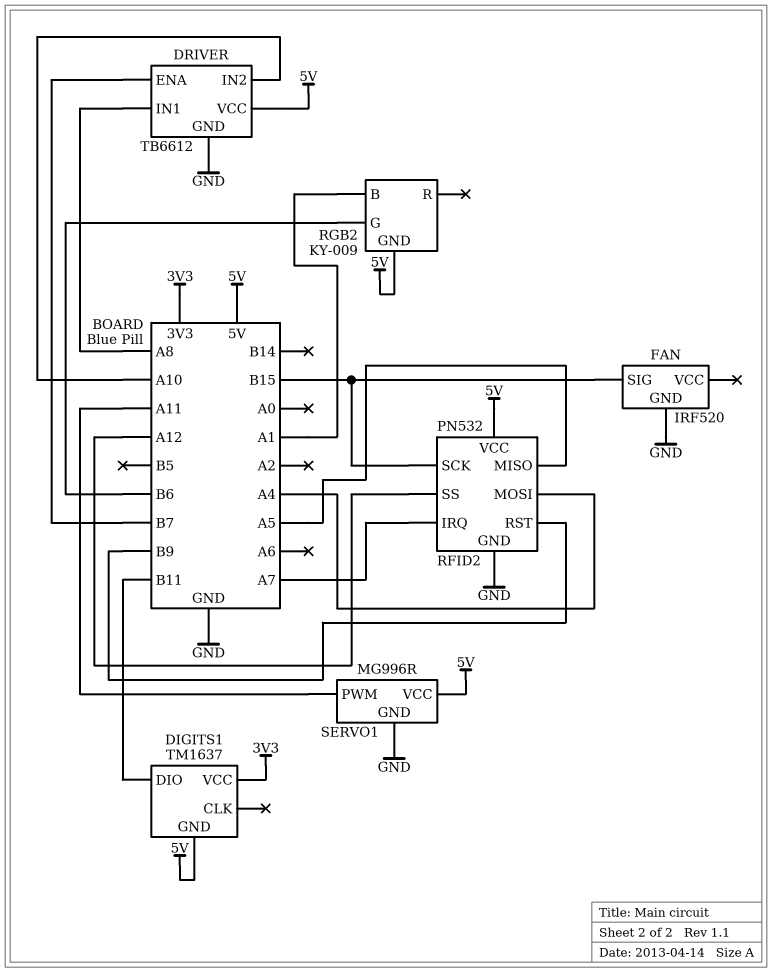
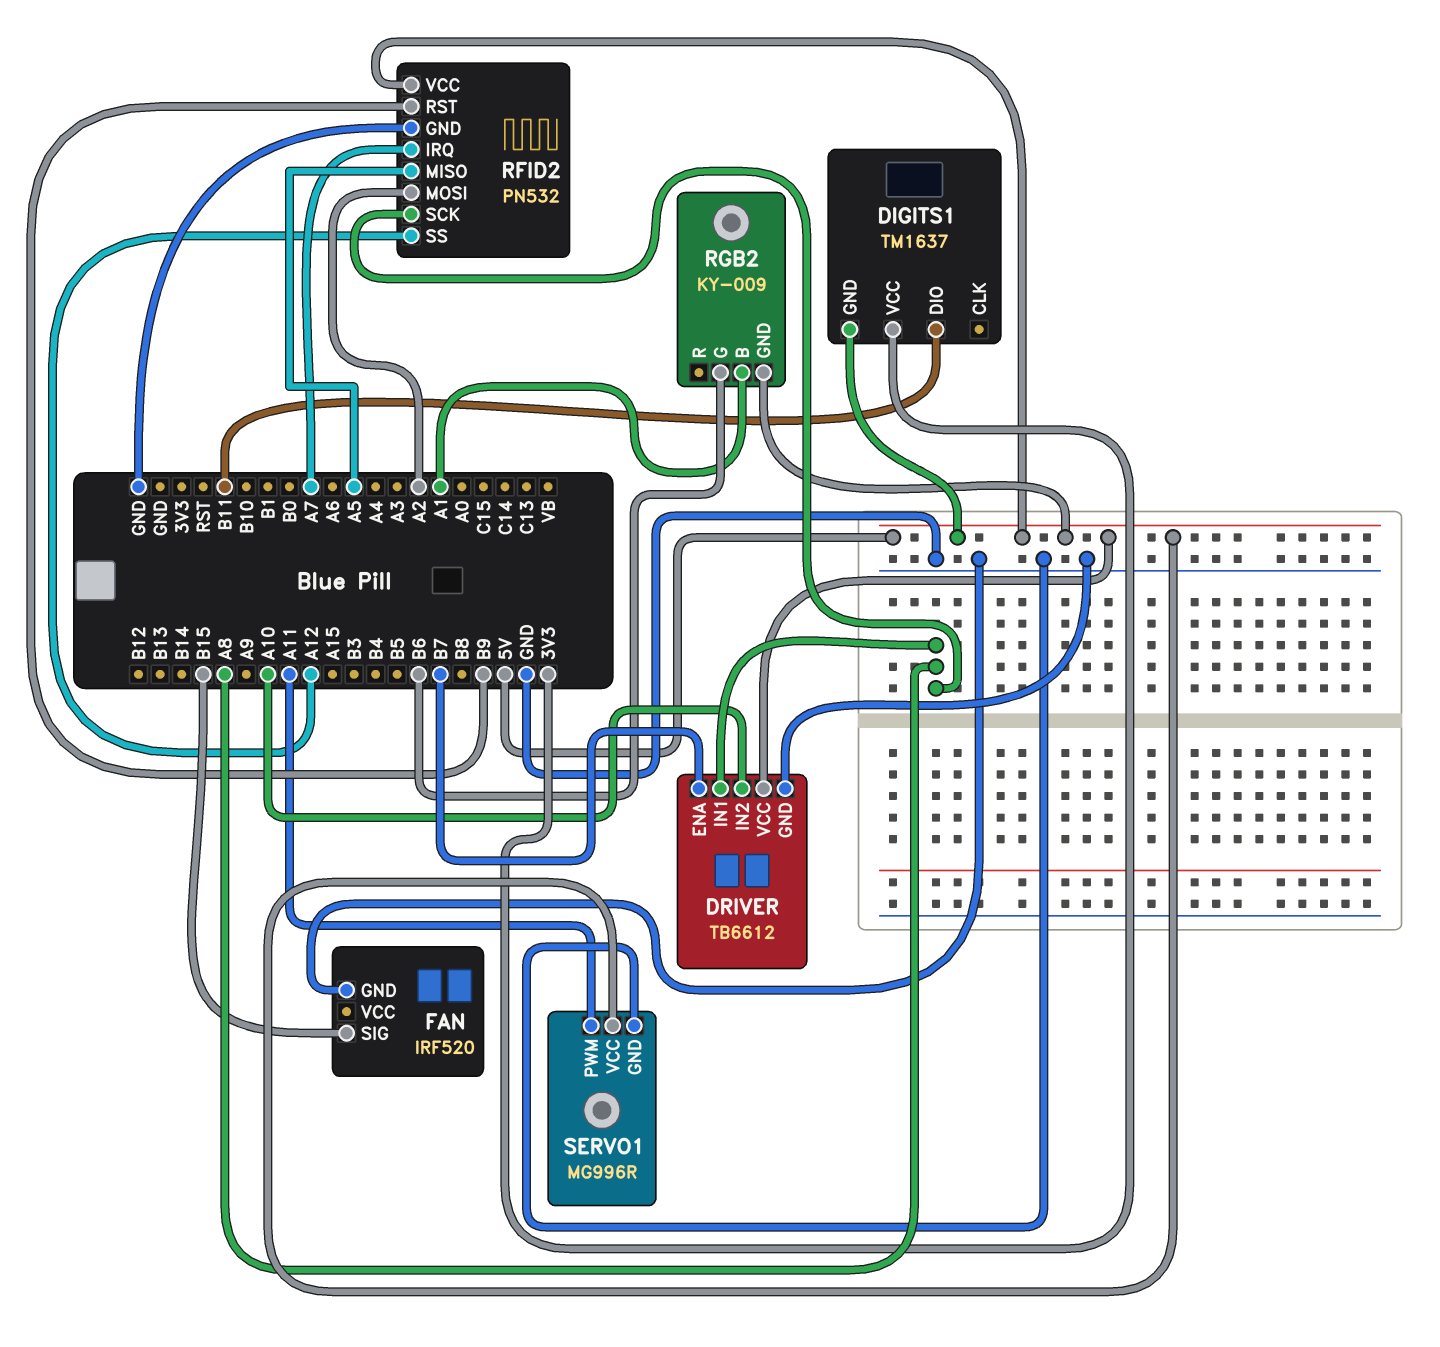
RFID2 pin MOSI: A4 -> A2
RFID2 pin SCK: B15 -> A8

